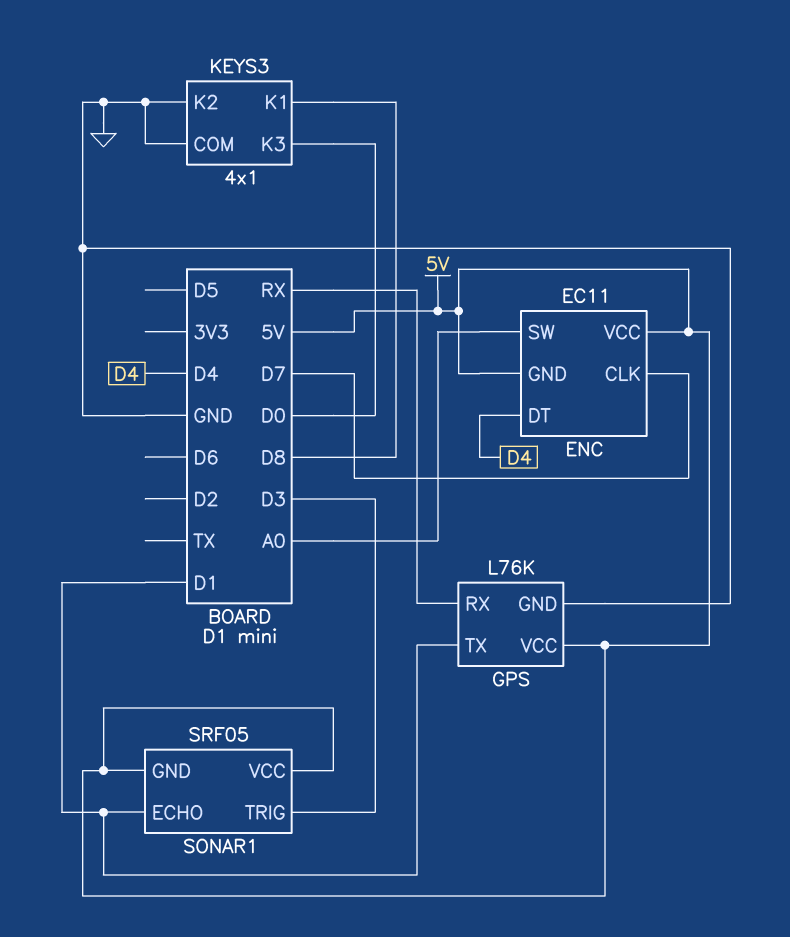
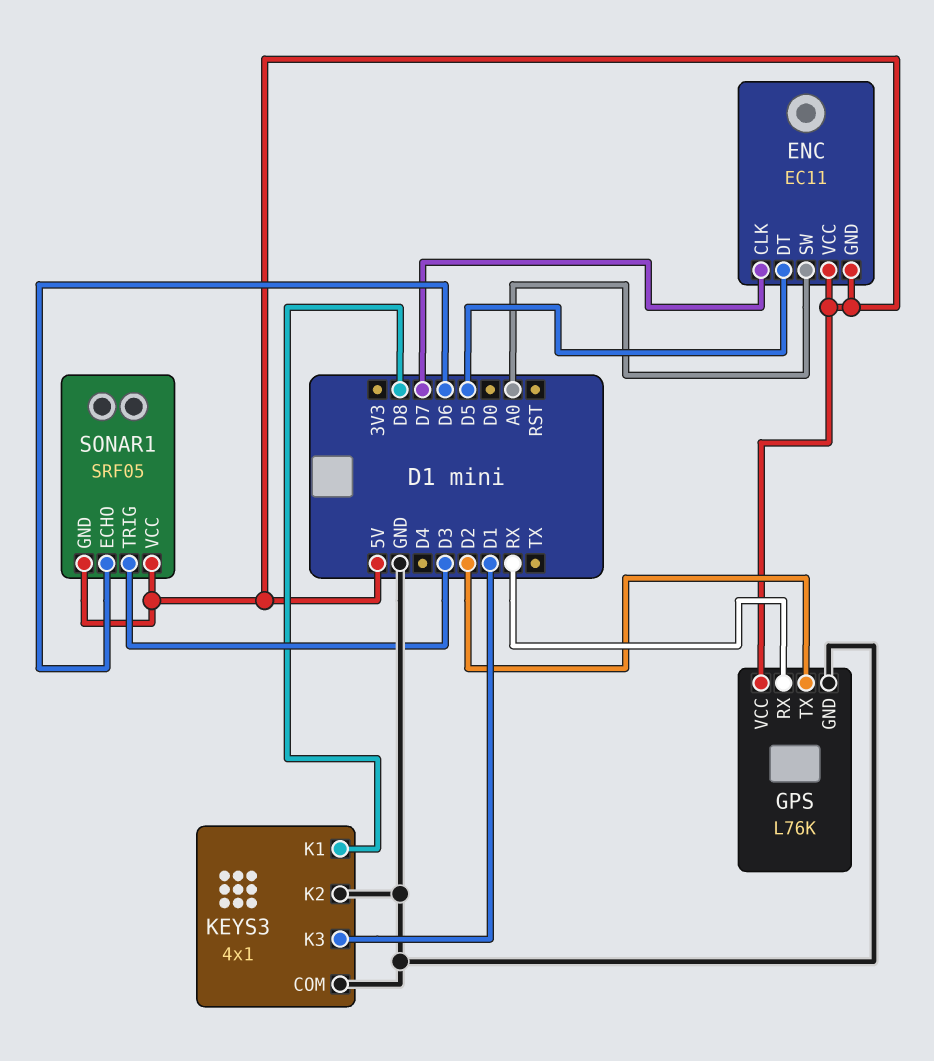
ENC pin DT: D4 -> D5
GPS pin TX: D1 -> D2
KEYS3 pin K3: D0 -> D1
SONAR1 pin ECHO: D1 -> D6

